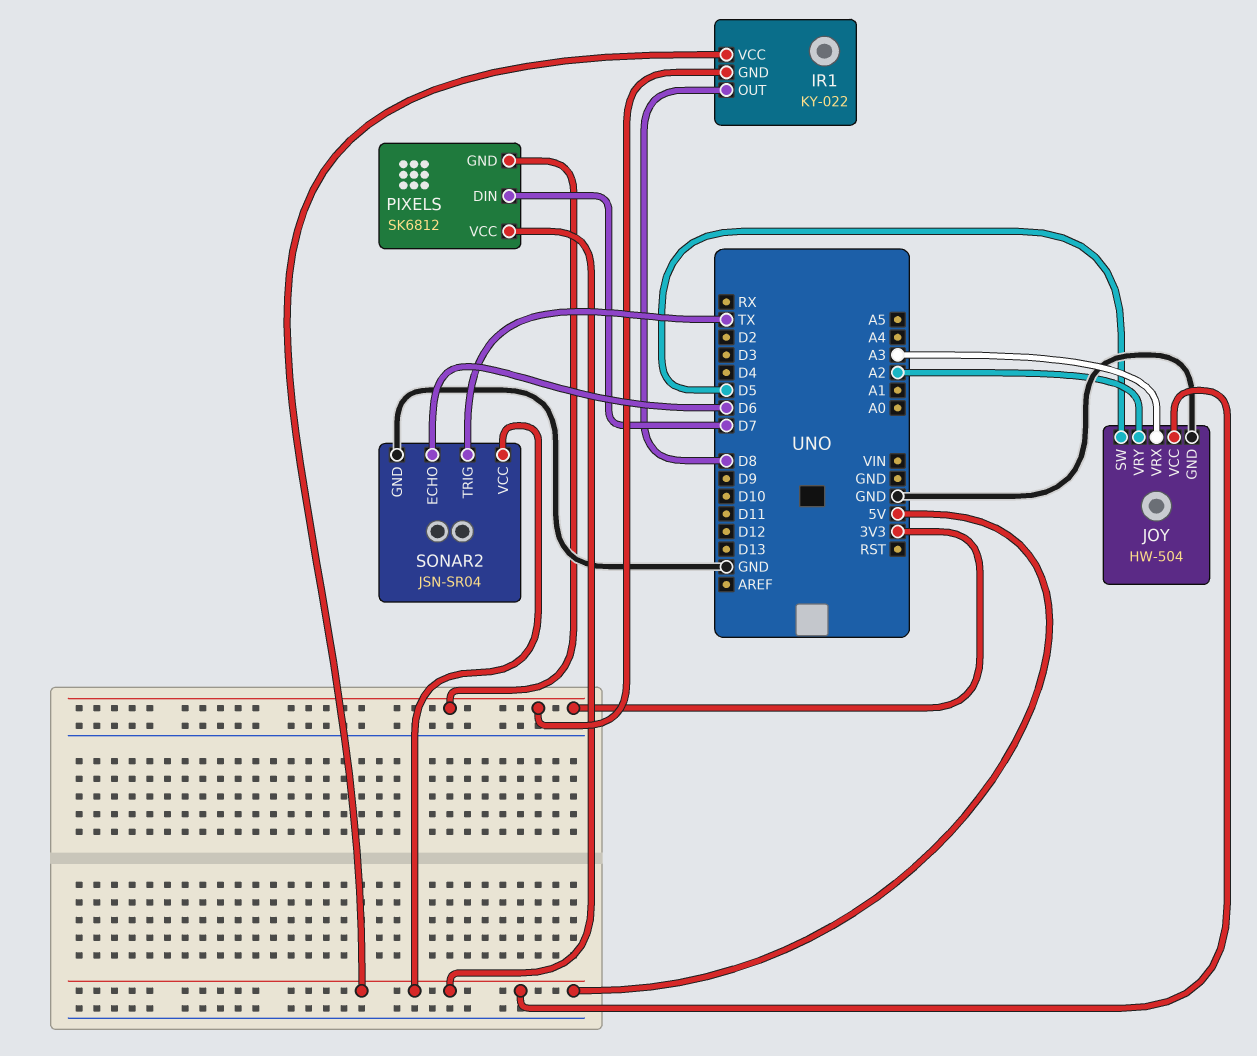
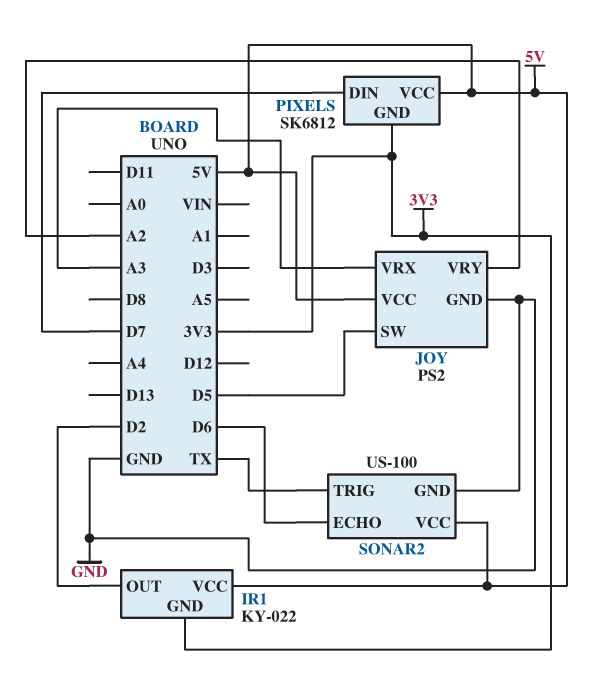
IR1 pin OUT: D8 -> D2
JOY: HW-504 -> PS2
SONAR2: JSN-SR04 -> US-100

